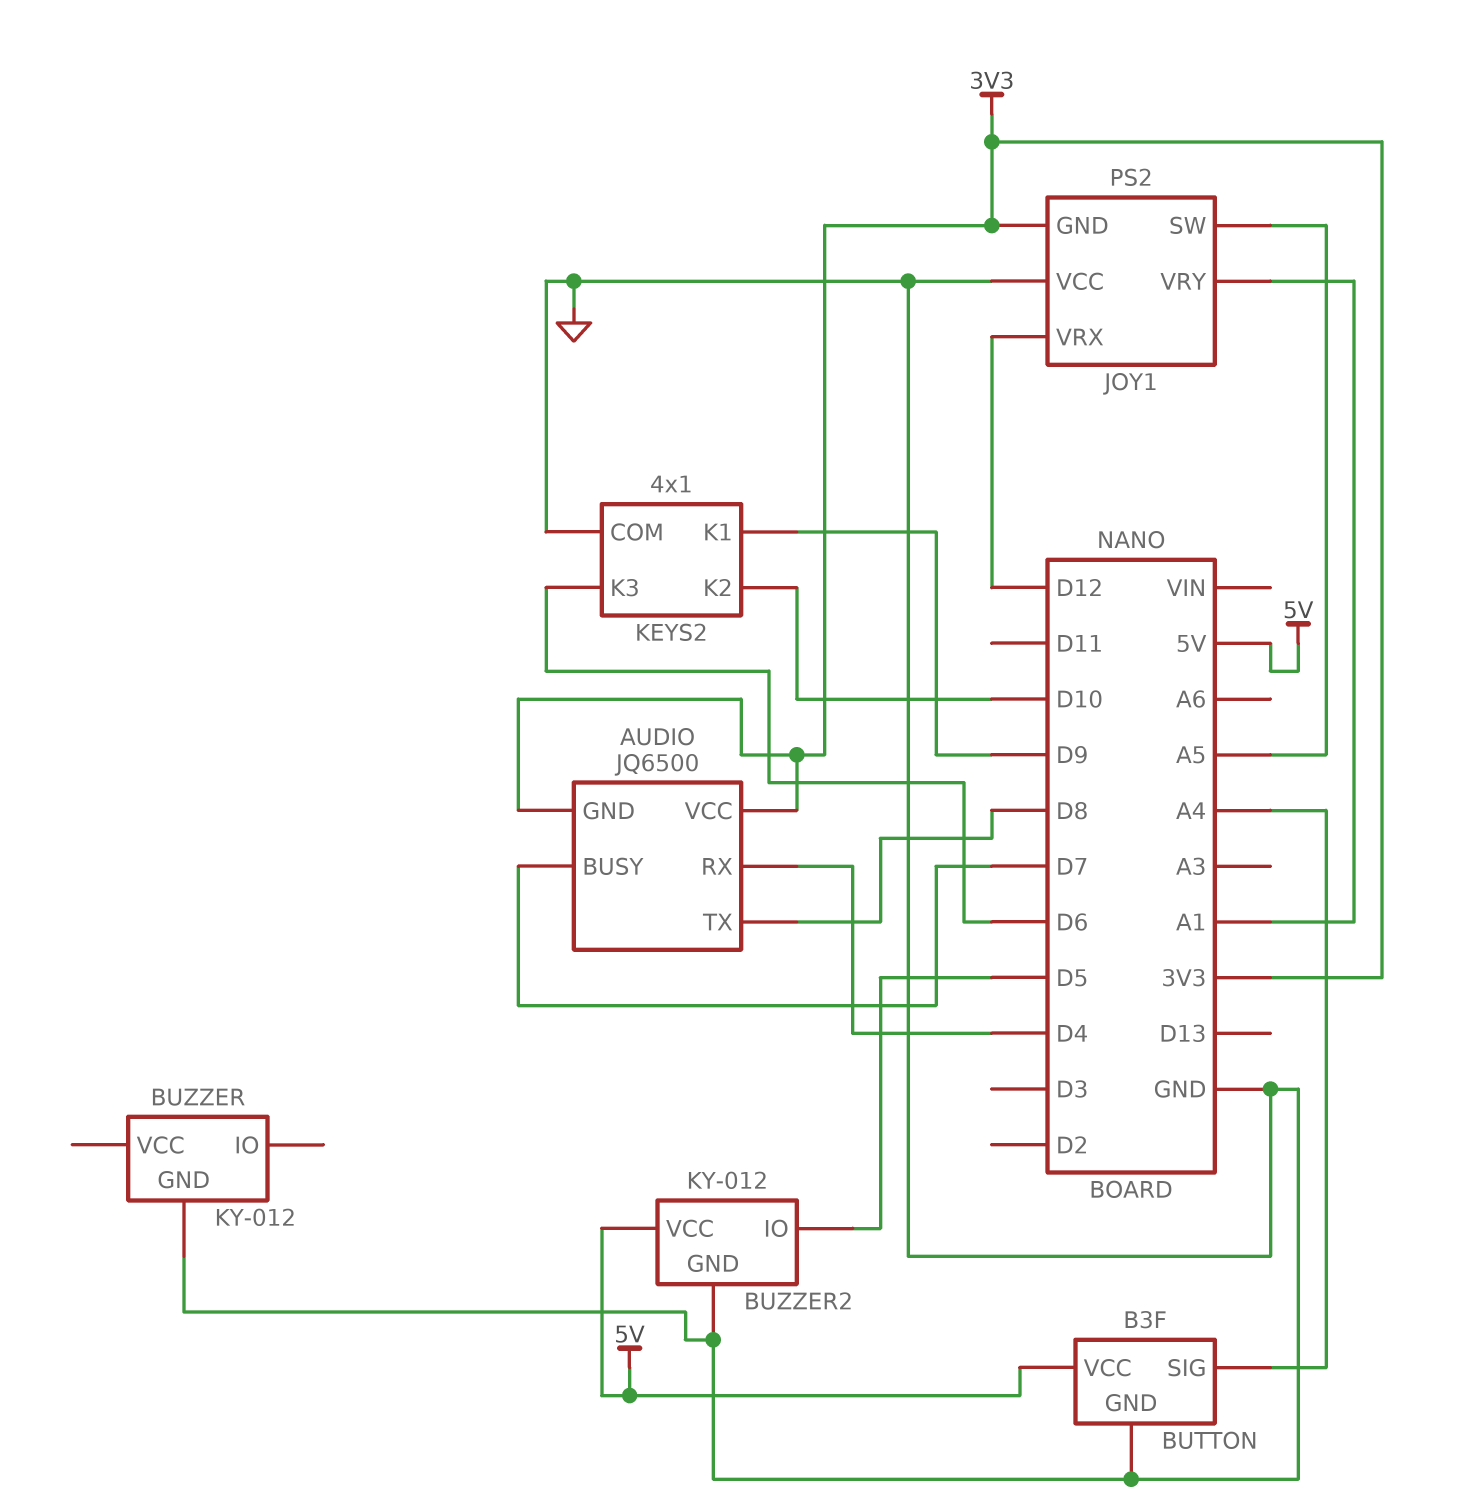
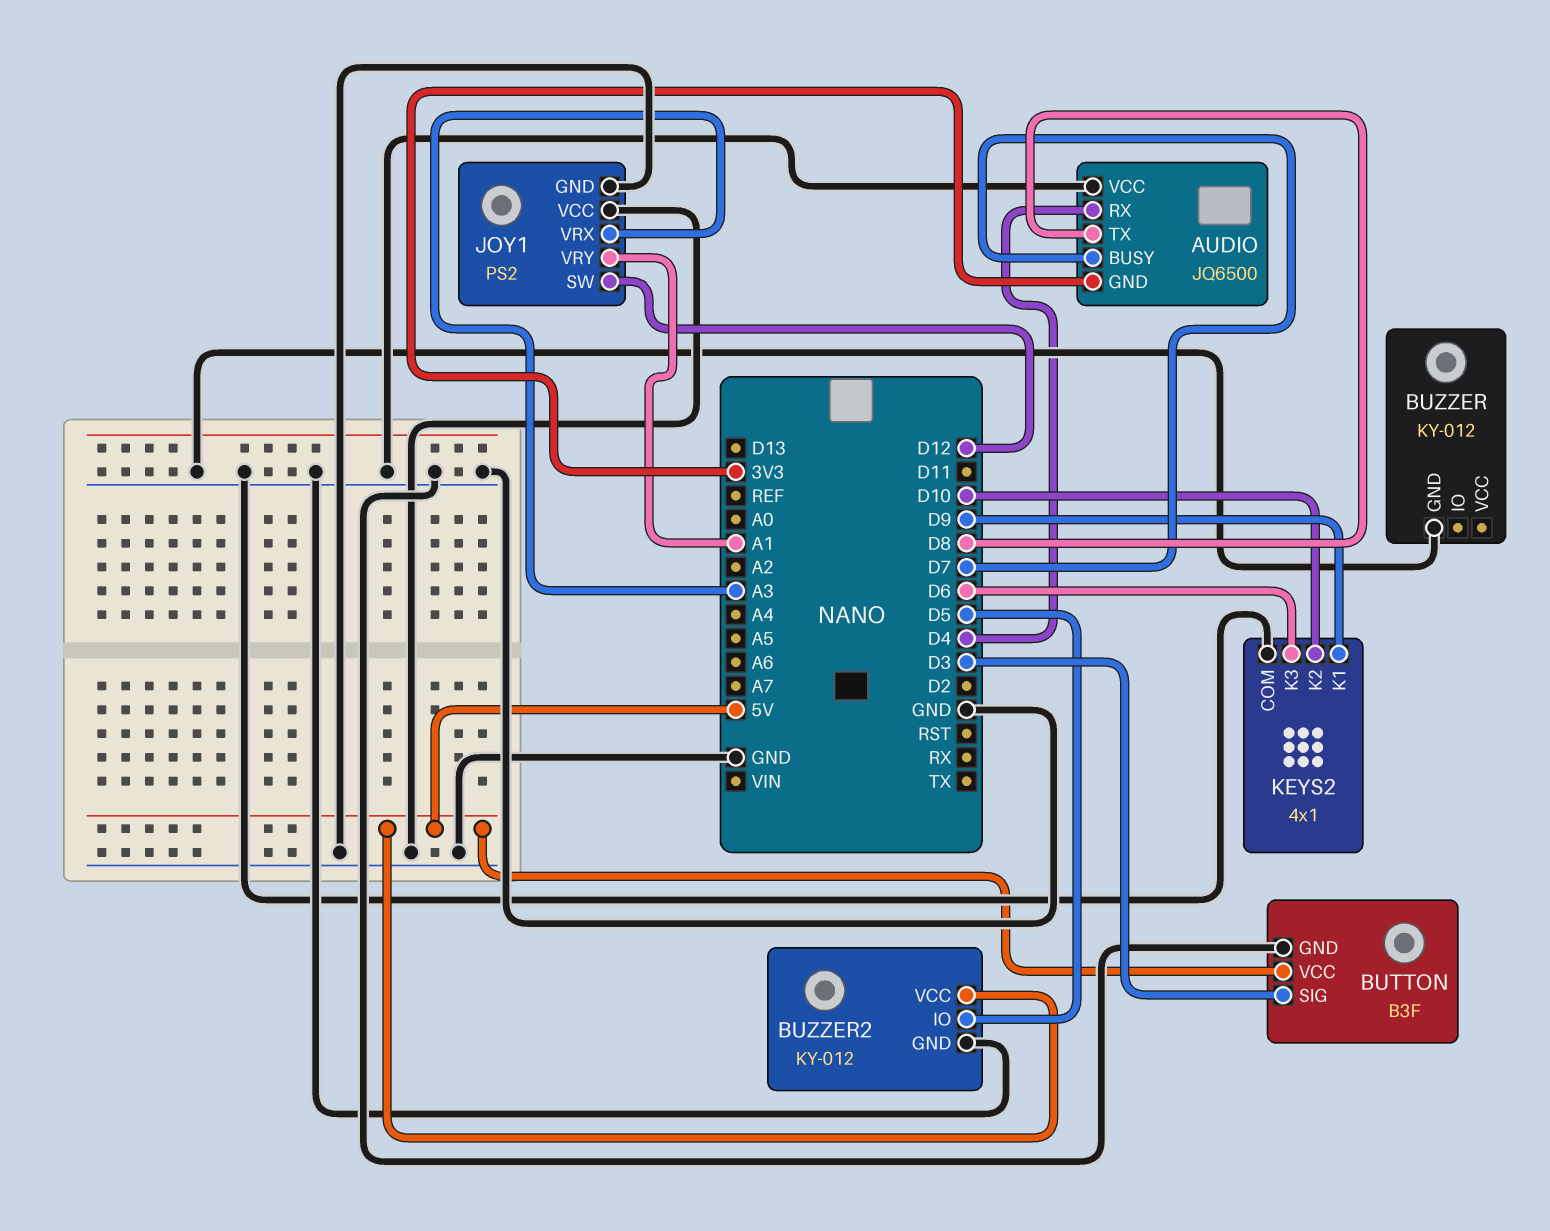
AUDIO pin VCC: 3V3 -> GND
BUTTON pin SIG: A4 -> D3
JOY1 pin GND: 3V3 -> GND
JOY1 pin SW: A5 -> D12
JOY1 pin VRX: D12 -> A3

